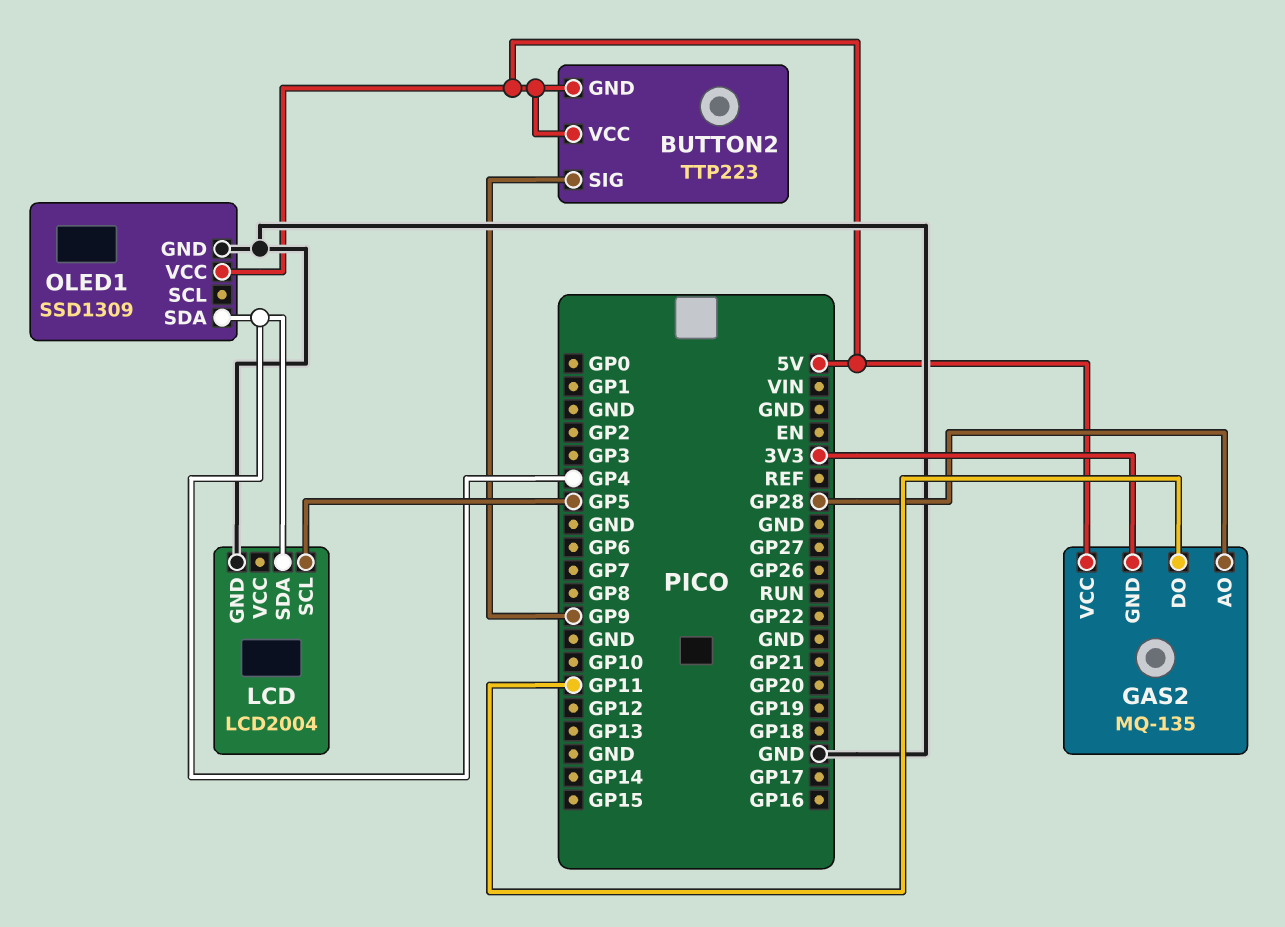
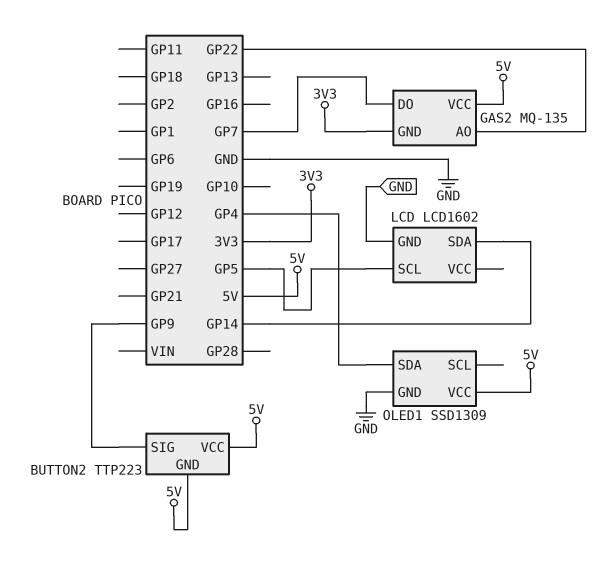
GAS2 pin AO: GP28 -> GP22
GAS2 pin DO: GP11 -> GP7
LCD: LCD2004 -> LCD1602
LCD pin SDA: GP4 -> GP14

